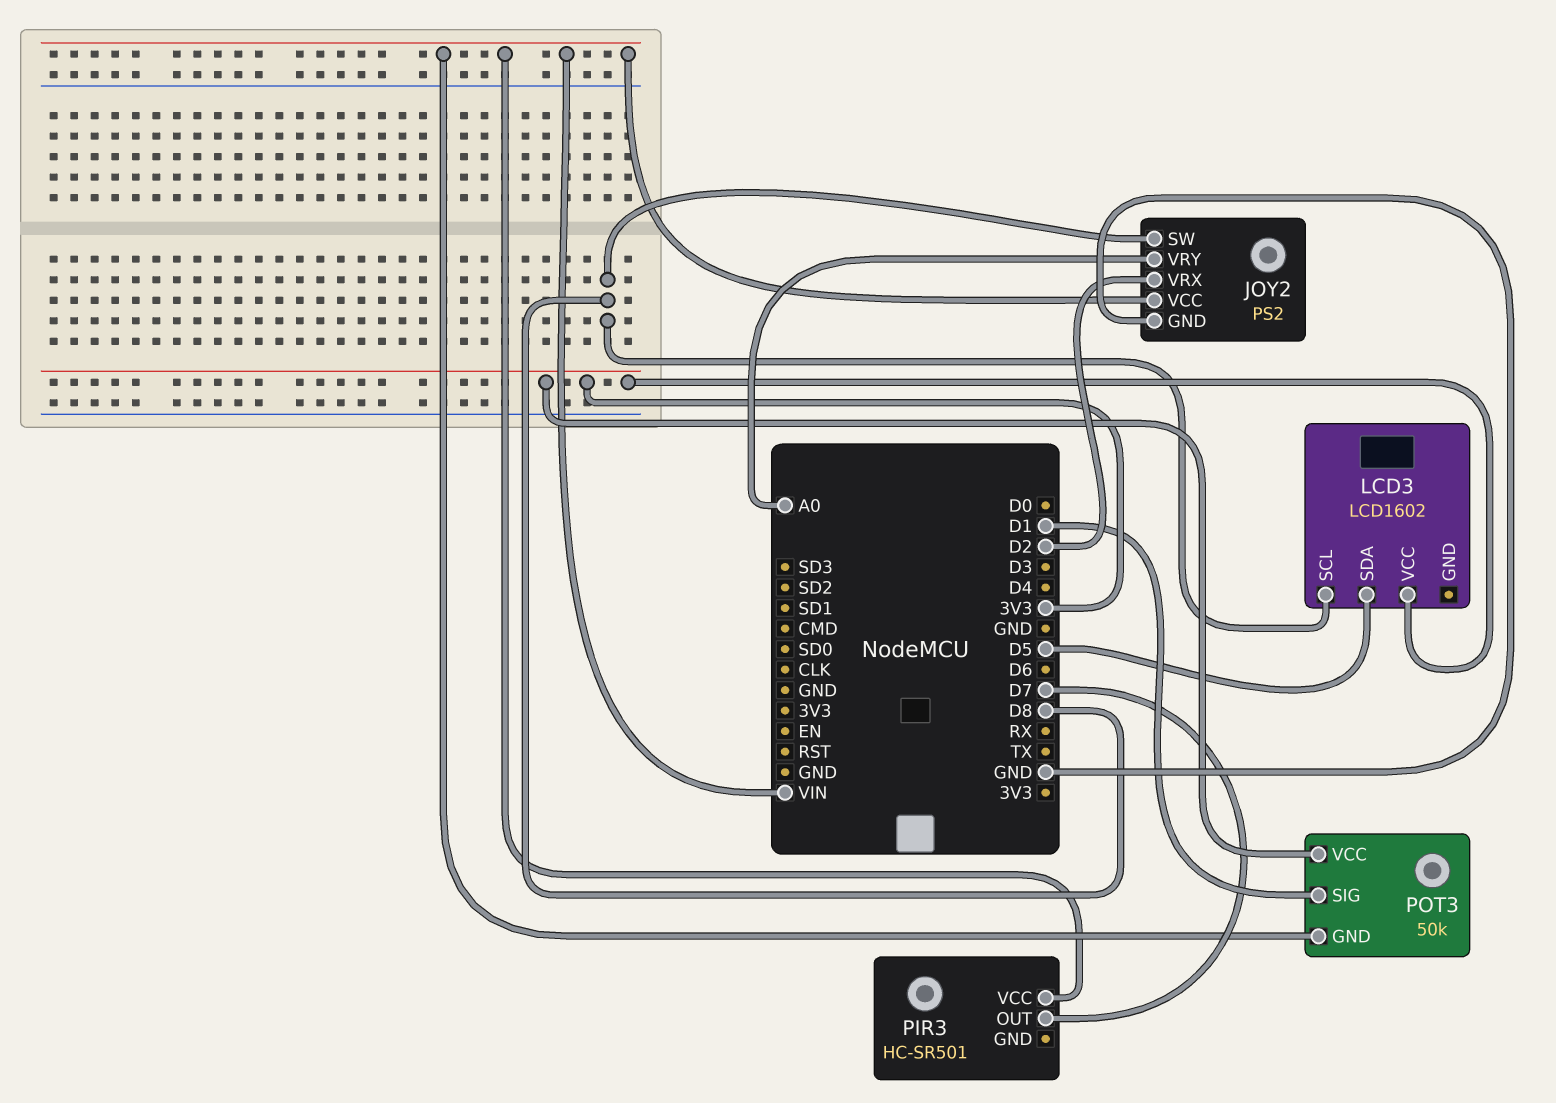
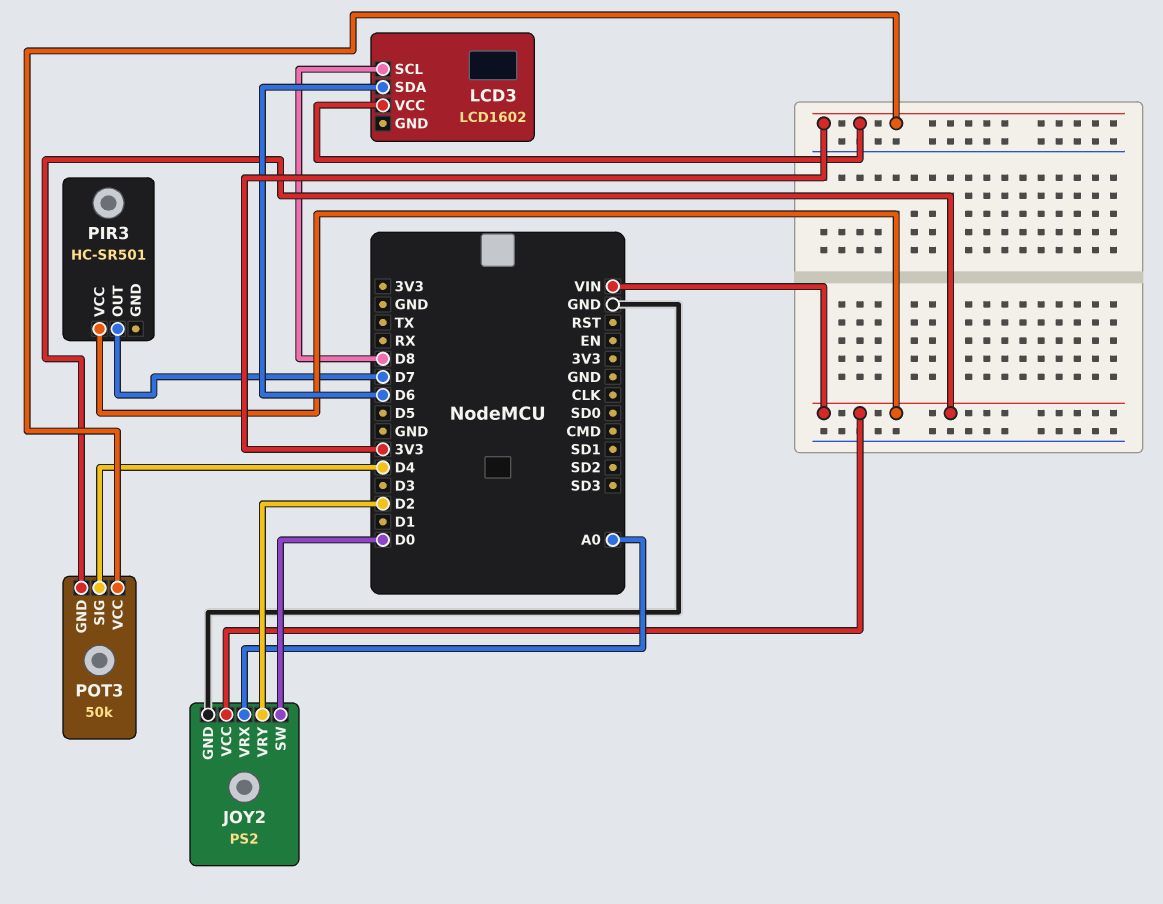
JOY2 pin SW: D8 -> D0
JOY2 pin VRX: D2 -> A0
JOY2 pin VRY: A0 -> D2
LCD3 pin SDA: D5 -> D6
POT3 pin SIG: D1 -> D4

